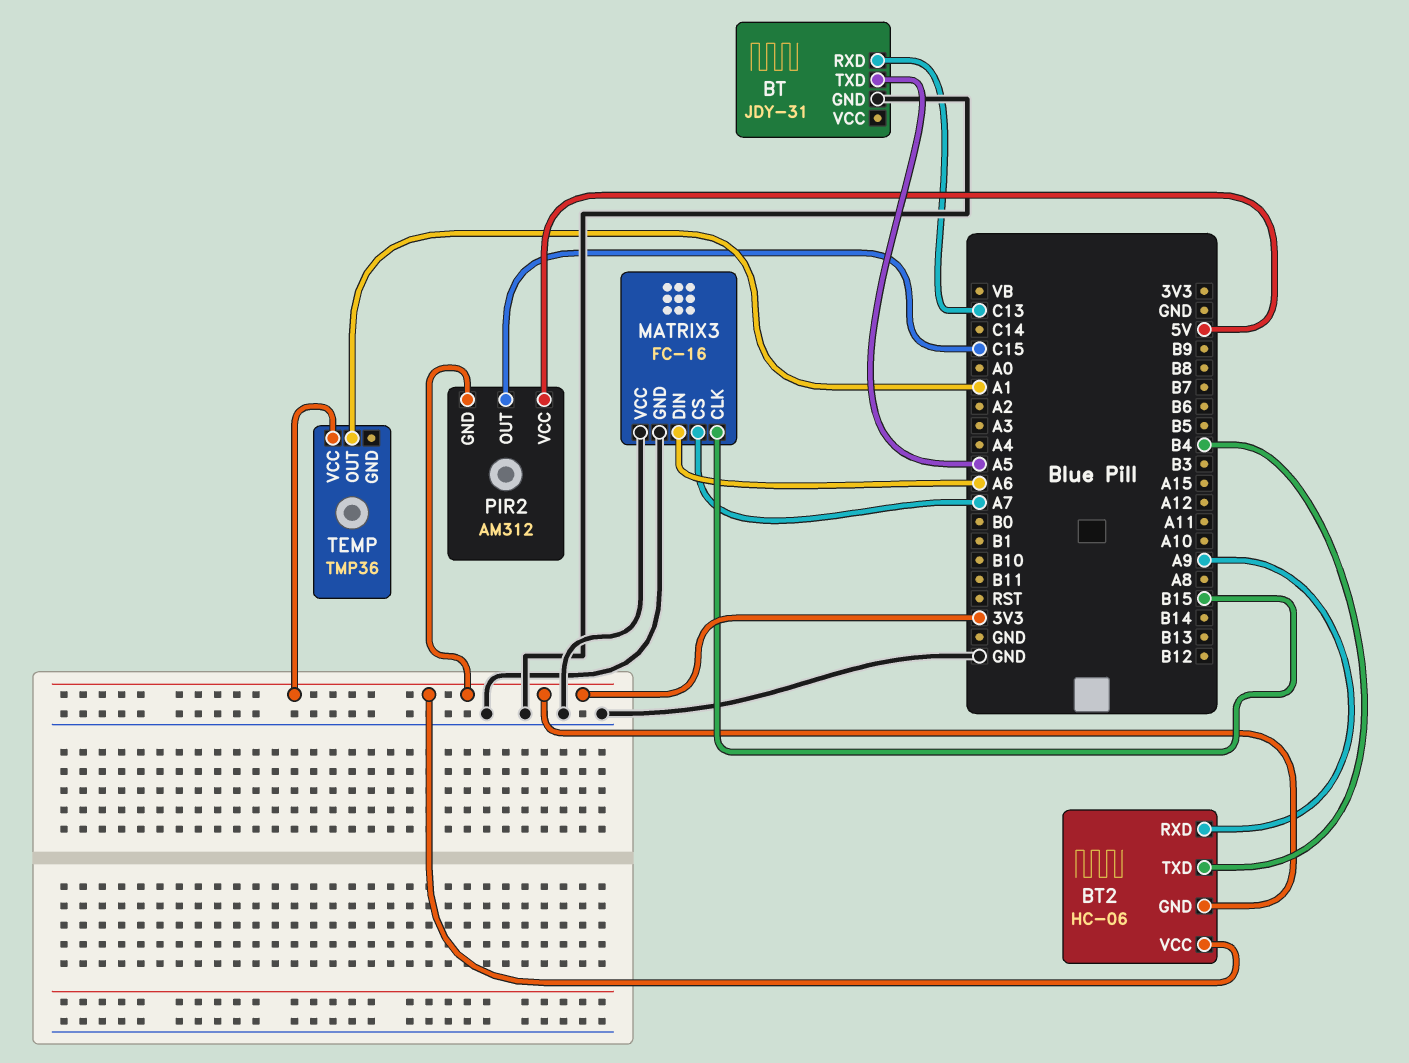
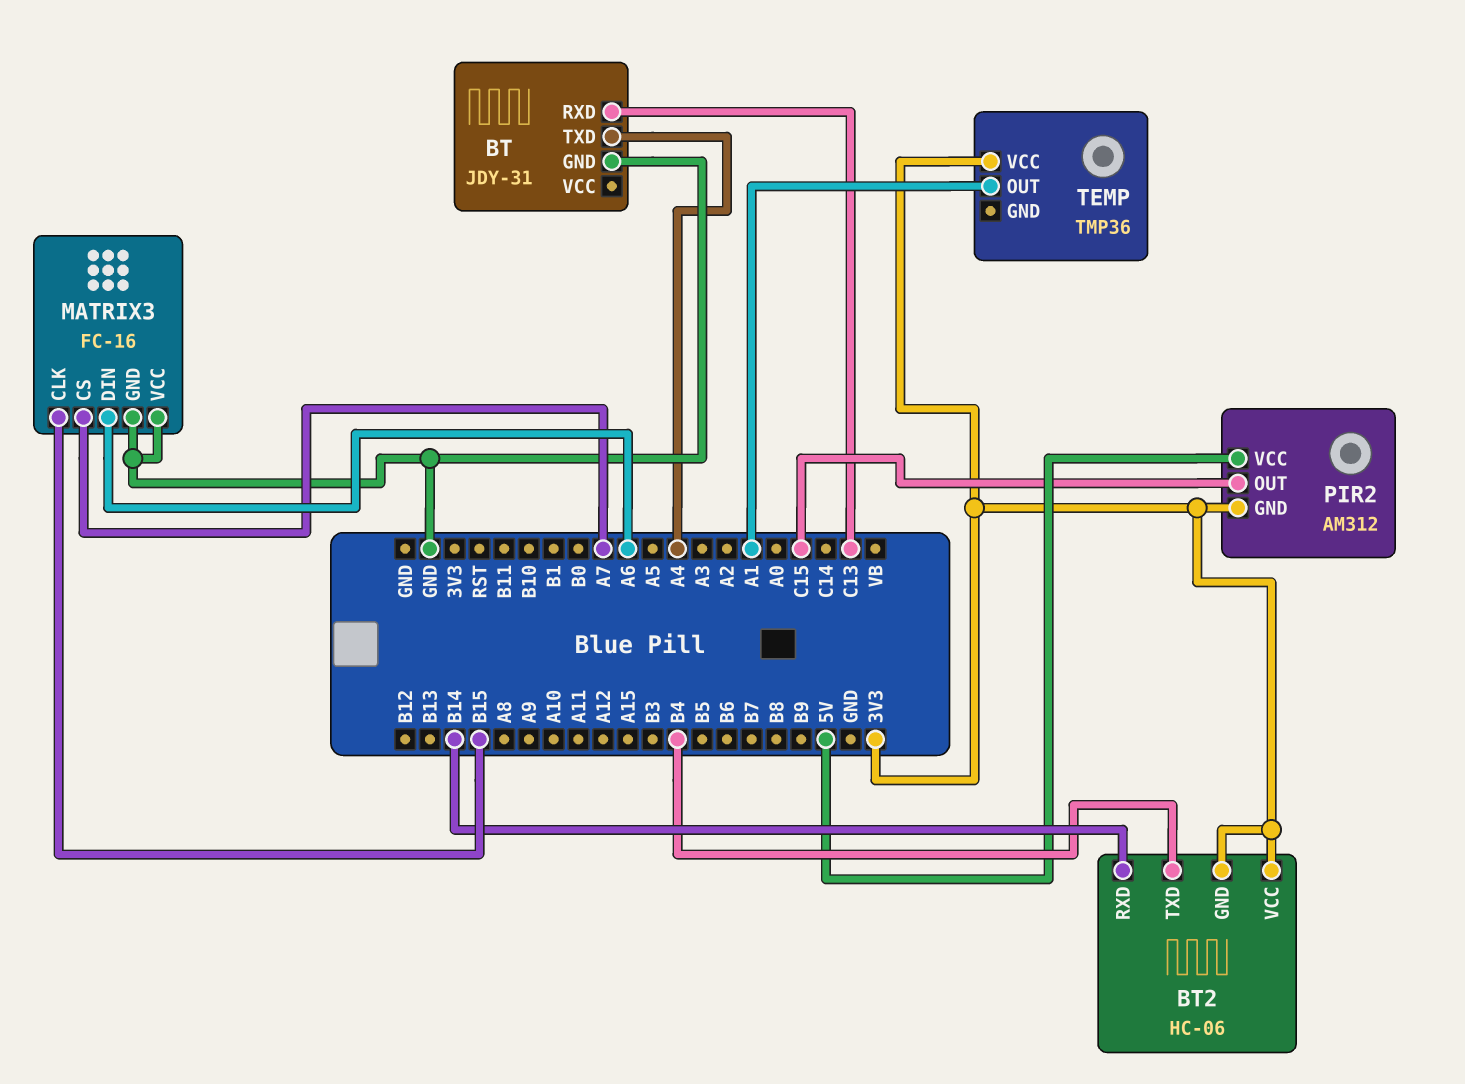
BT pin TXD: A5 -> A4
BT2 pin RXD: A9 -> B14

